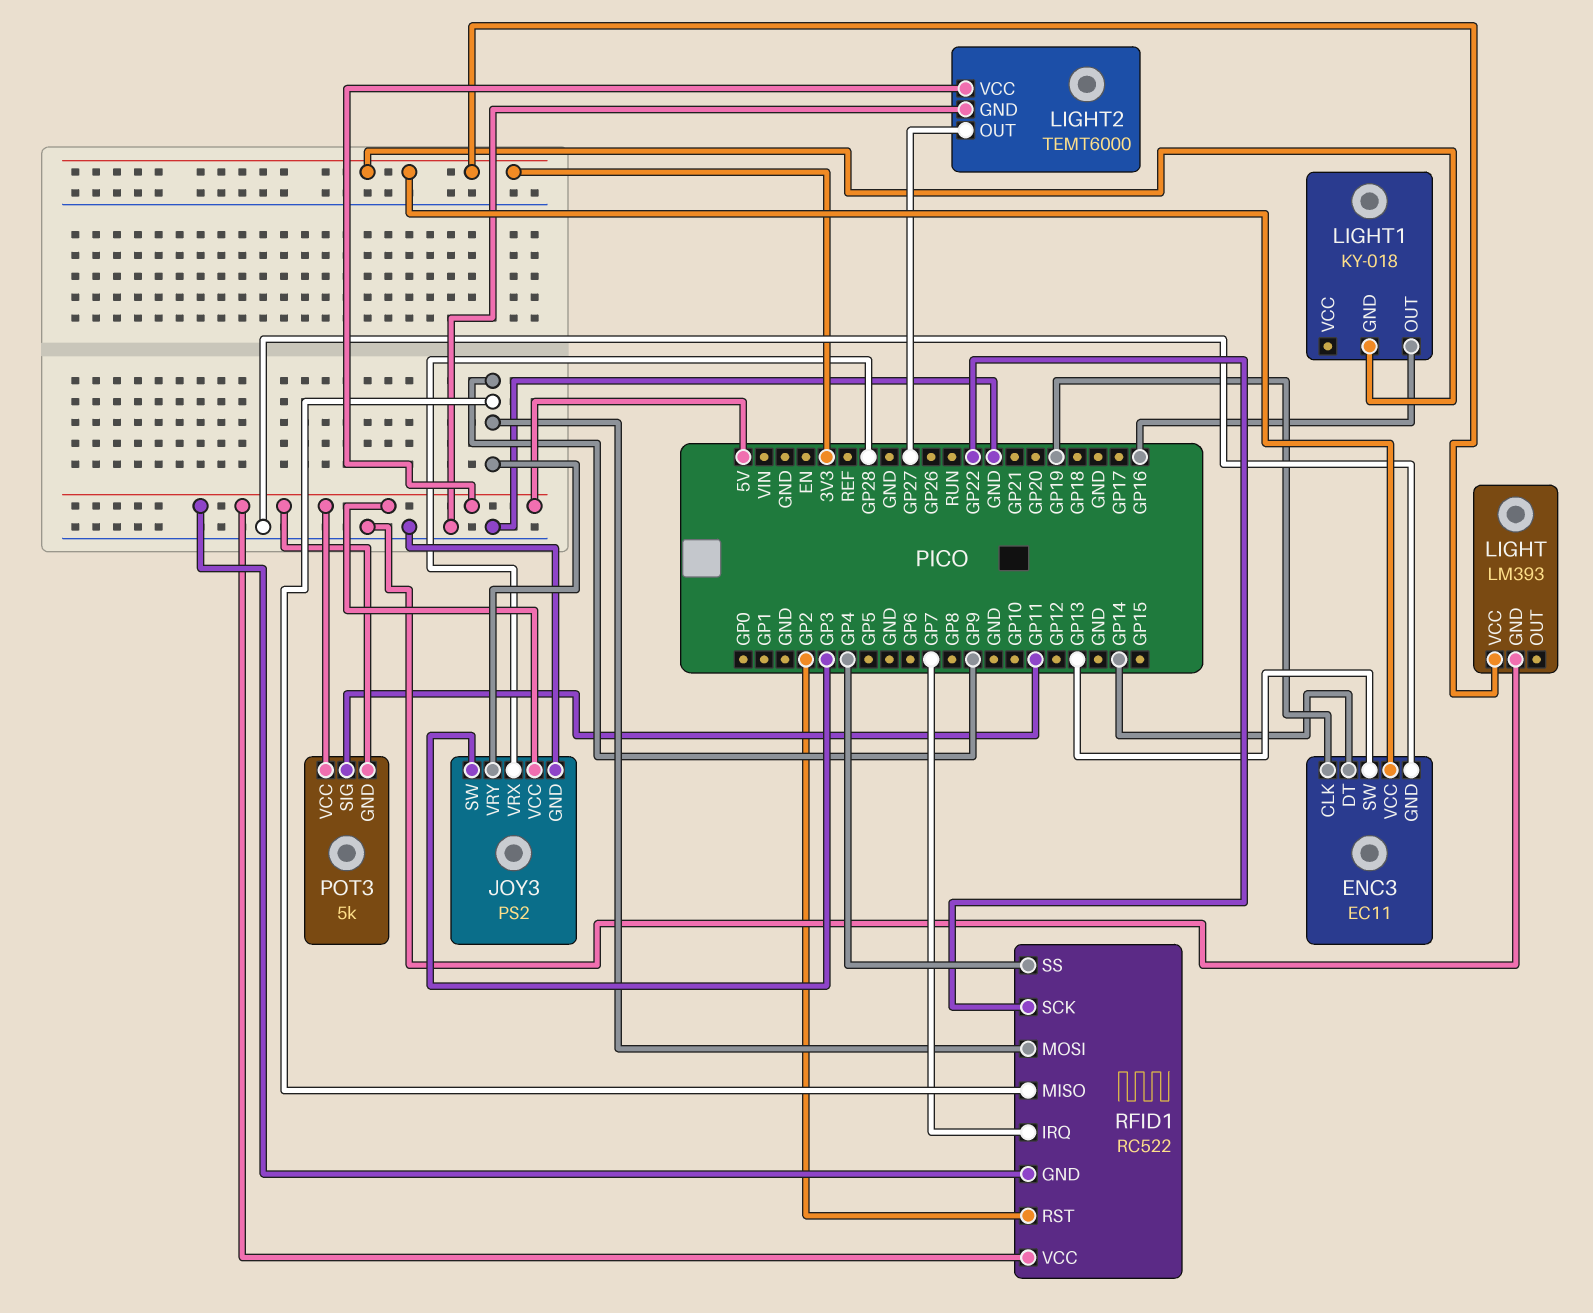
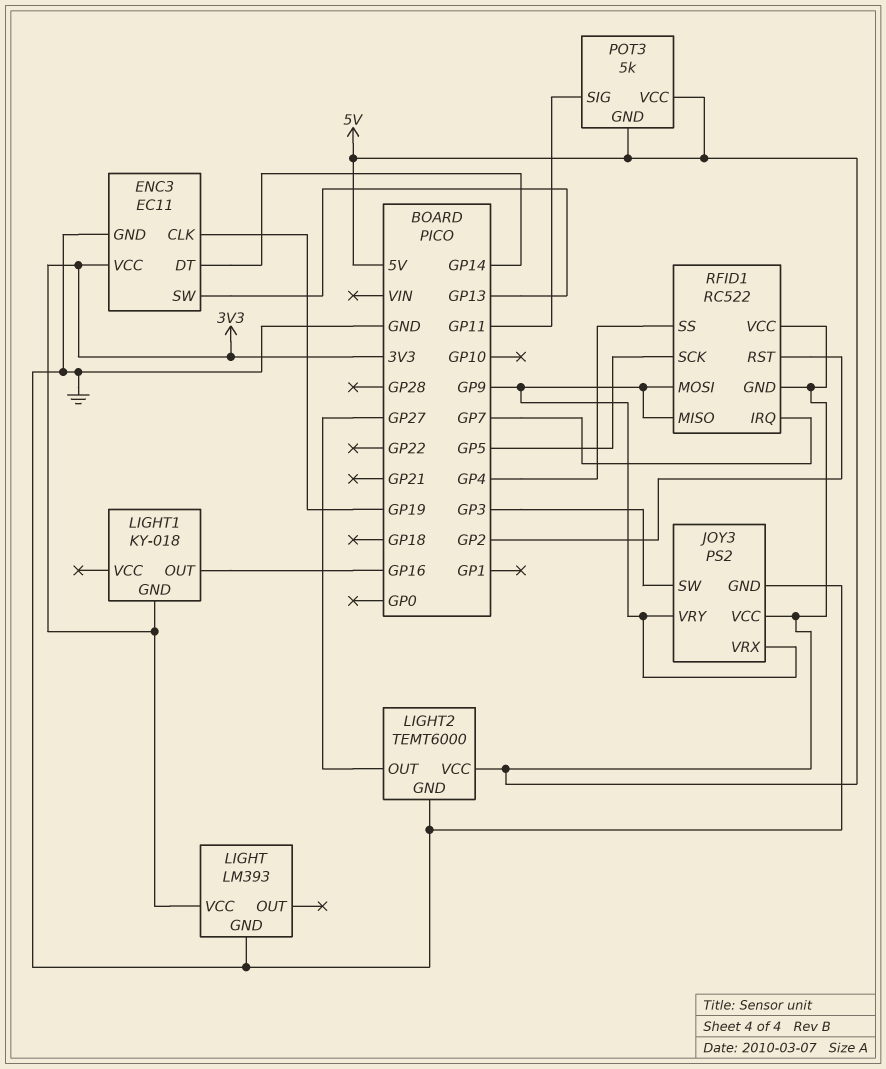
JOY3 pin VRX: GP28 -> GP9
RFID1 pin SCK: GP22 -> GP5

